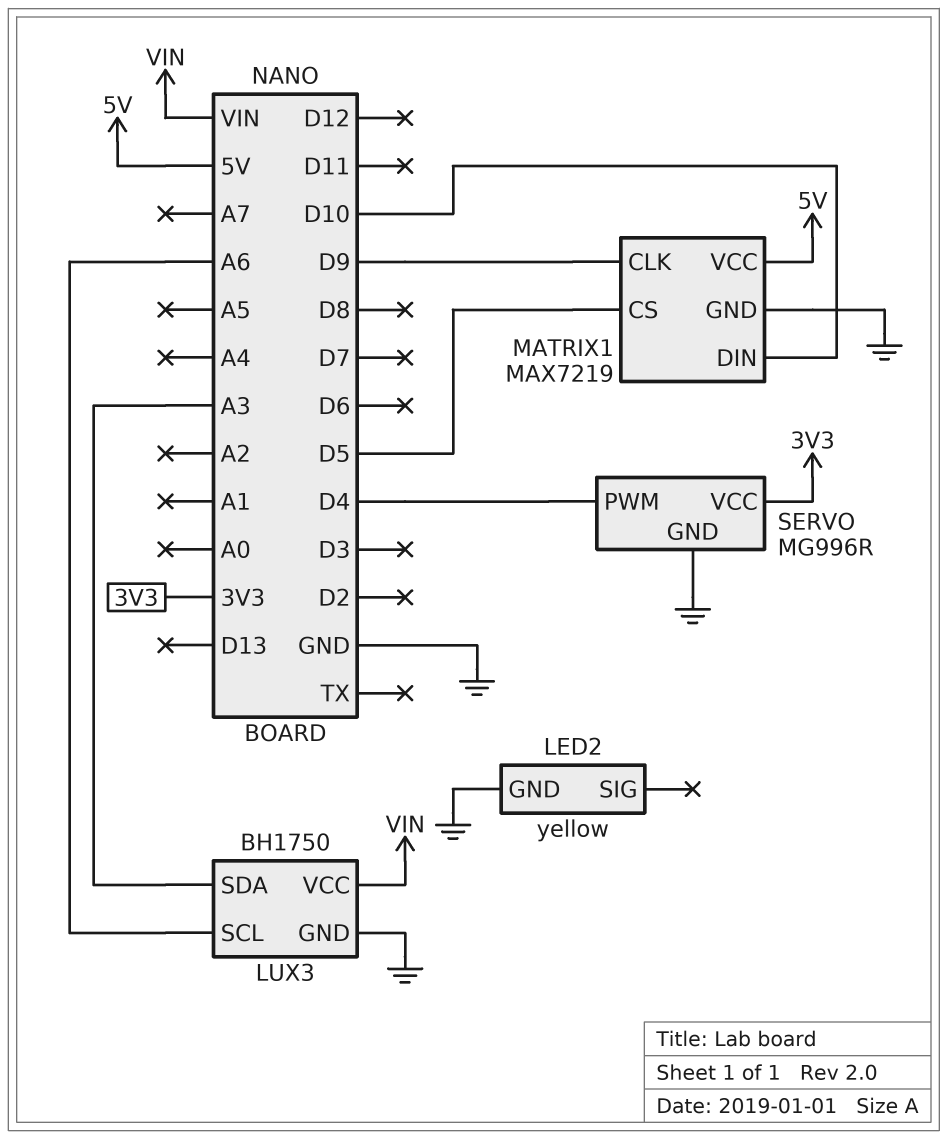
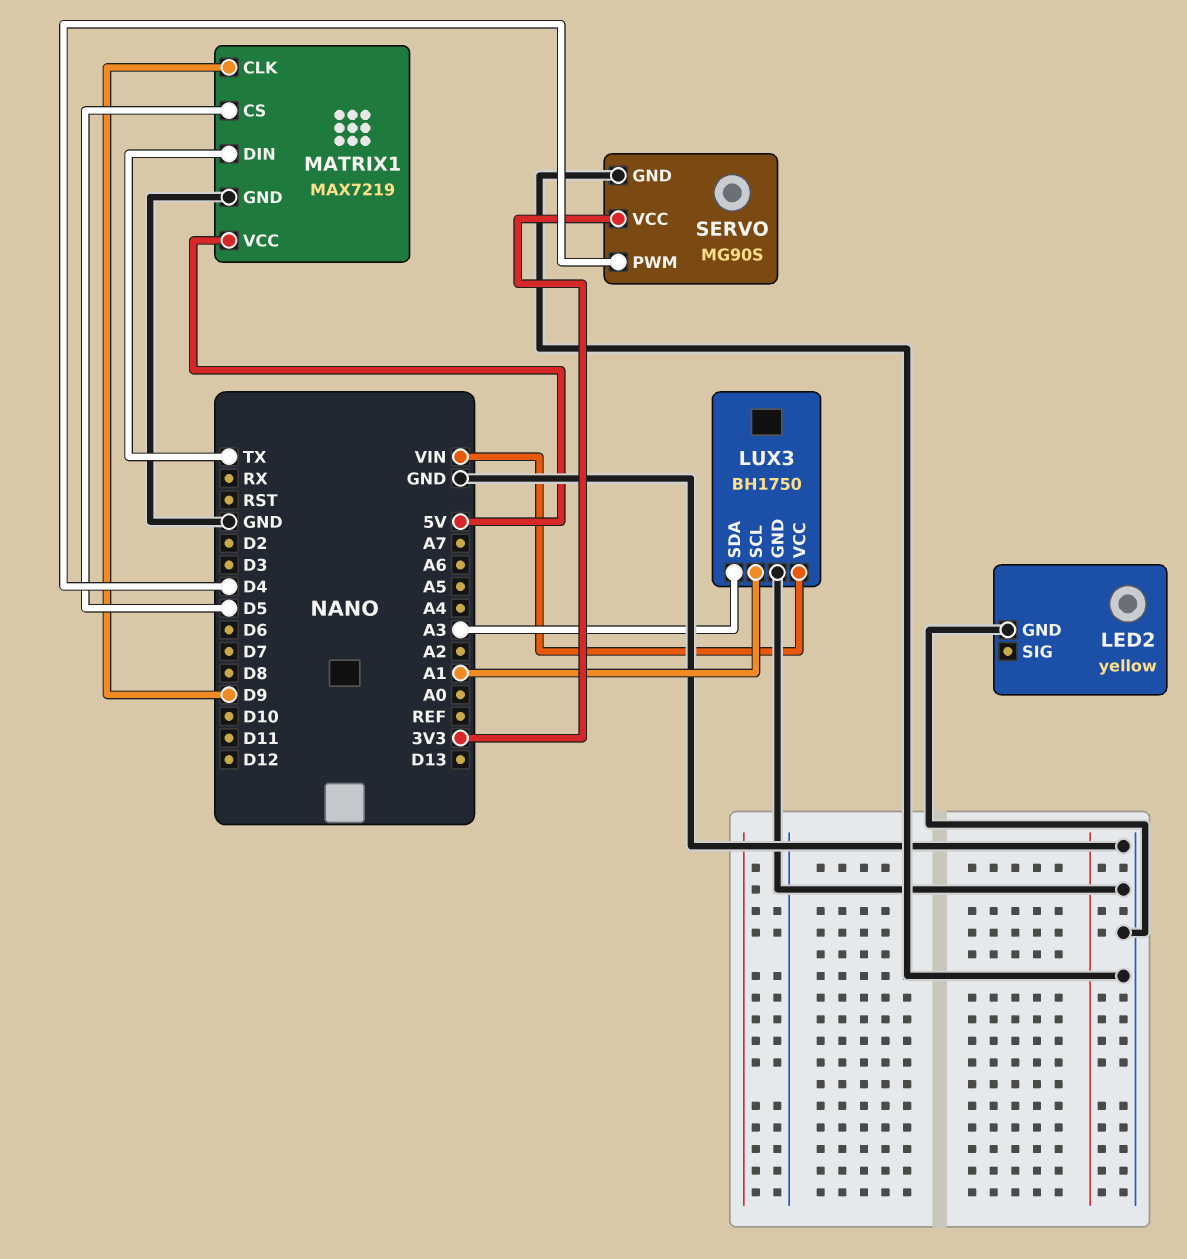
LUX3 pin SCL: A6 -> A1
MATRIX1 pin DIN: D10 -> TX
SERVO: MG996R -> MG90S

